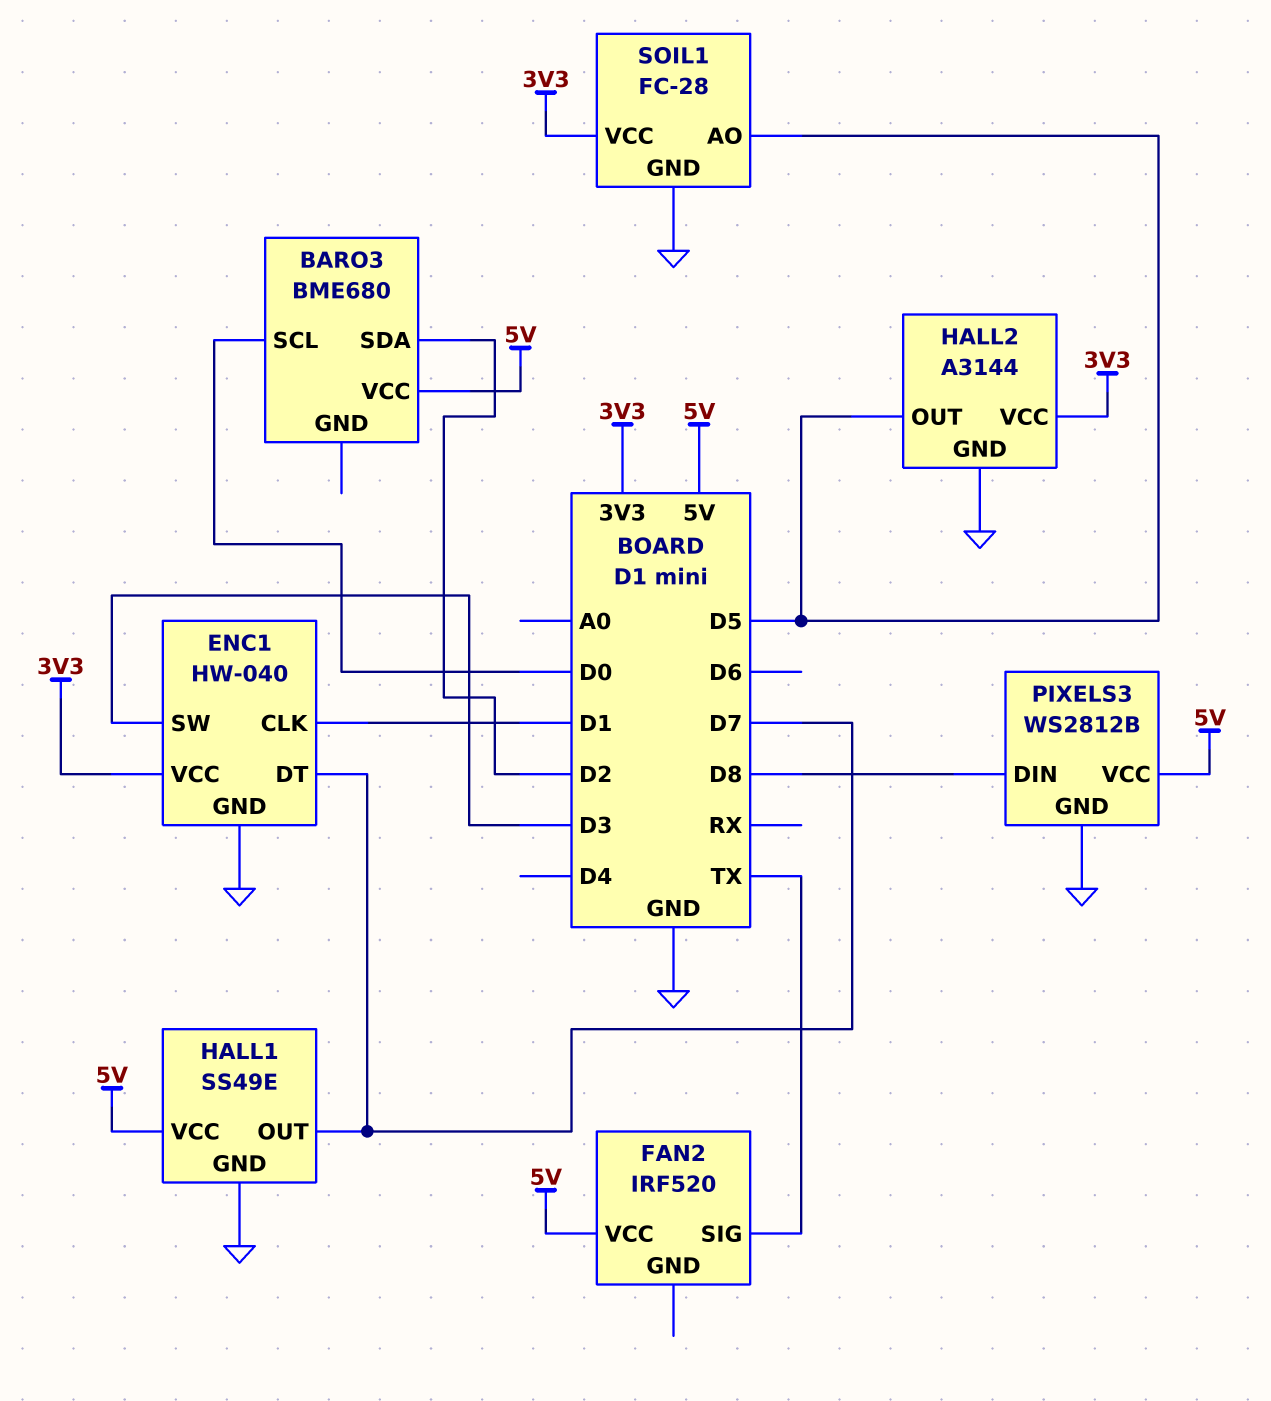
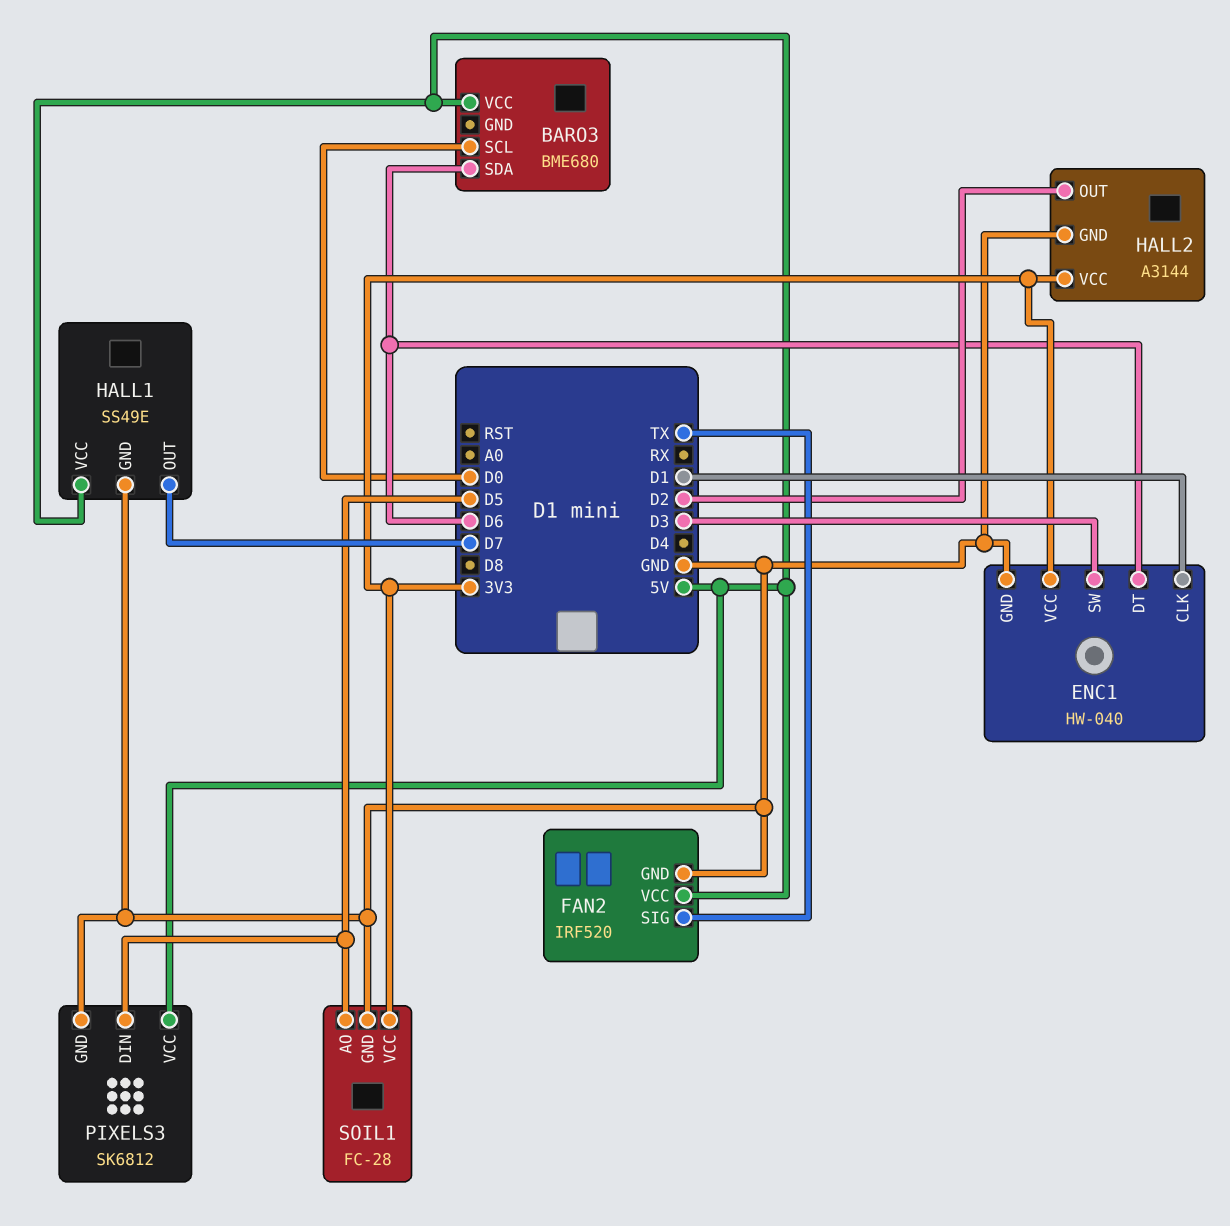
BARO3 pin SDA: D2 -> D6
ENC1 pin DT: D7 -> D6
FAN2 pin GND: none -> GND
HALL2 pin OUT: D5 -> D2
PIXELS3: WS2812B -> SK6812
PIXELS3 pin DIN: D8 -> D5

